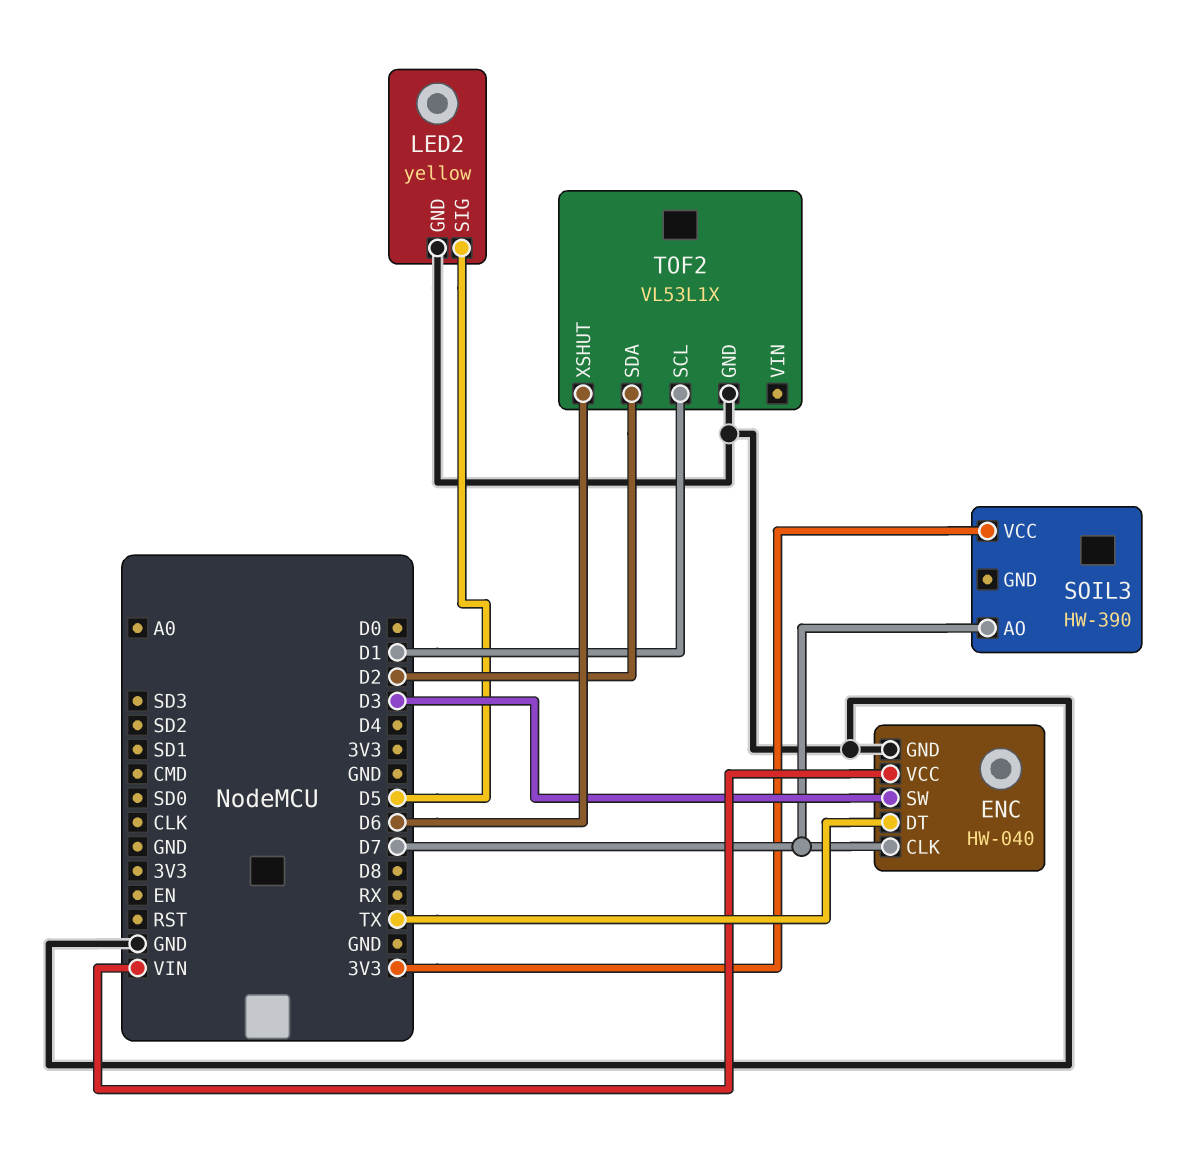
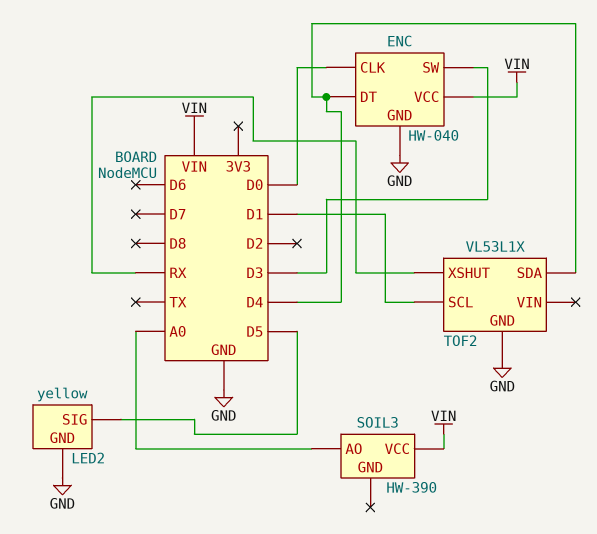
ENC pin CLK: D7 -> D0
ENC pin DT: TX -> D4
SOIL3 pin AO: D7 -> A0
SOIL3 pin VCC: 3V3 -> VIN
TOF2 pin SDA: D2 -> D4
TOF2 pin XSHUT: D6 -> RX

